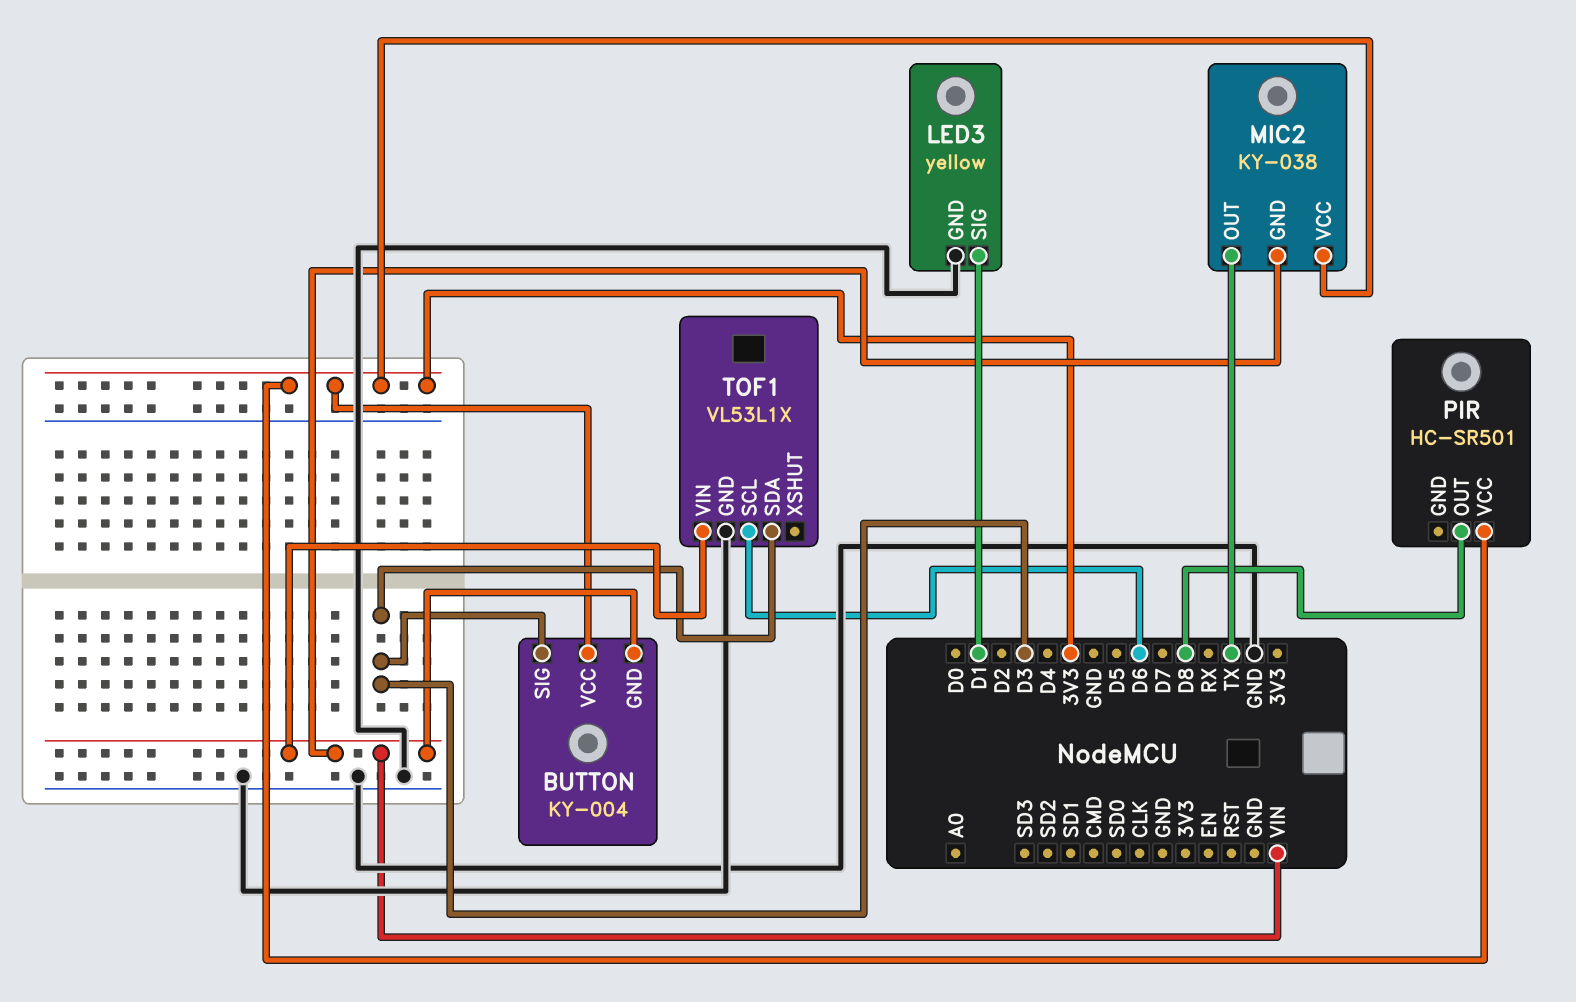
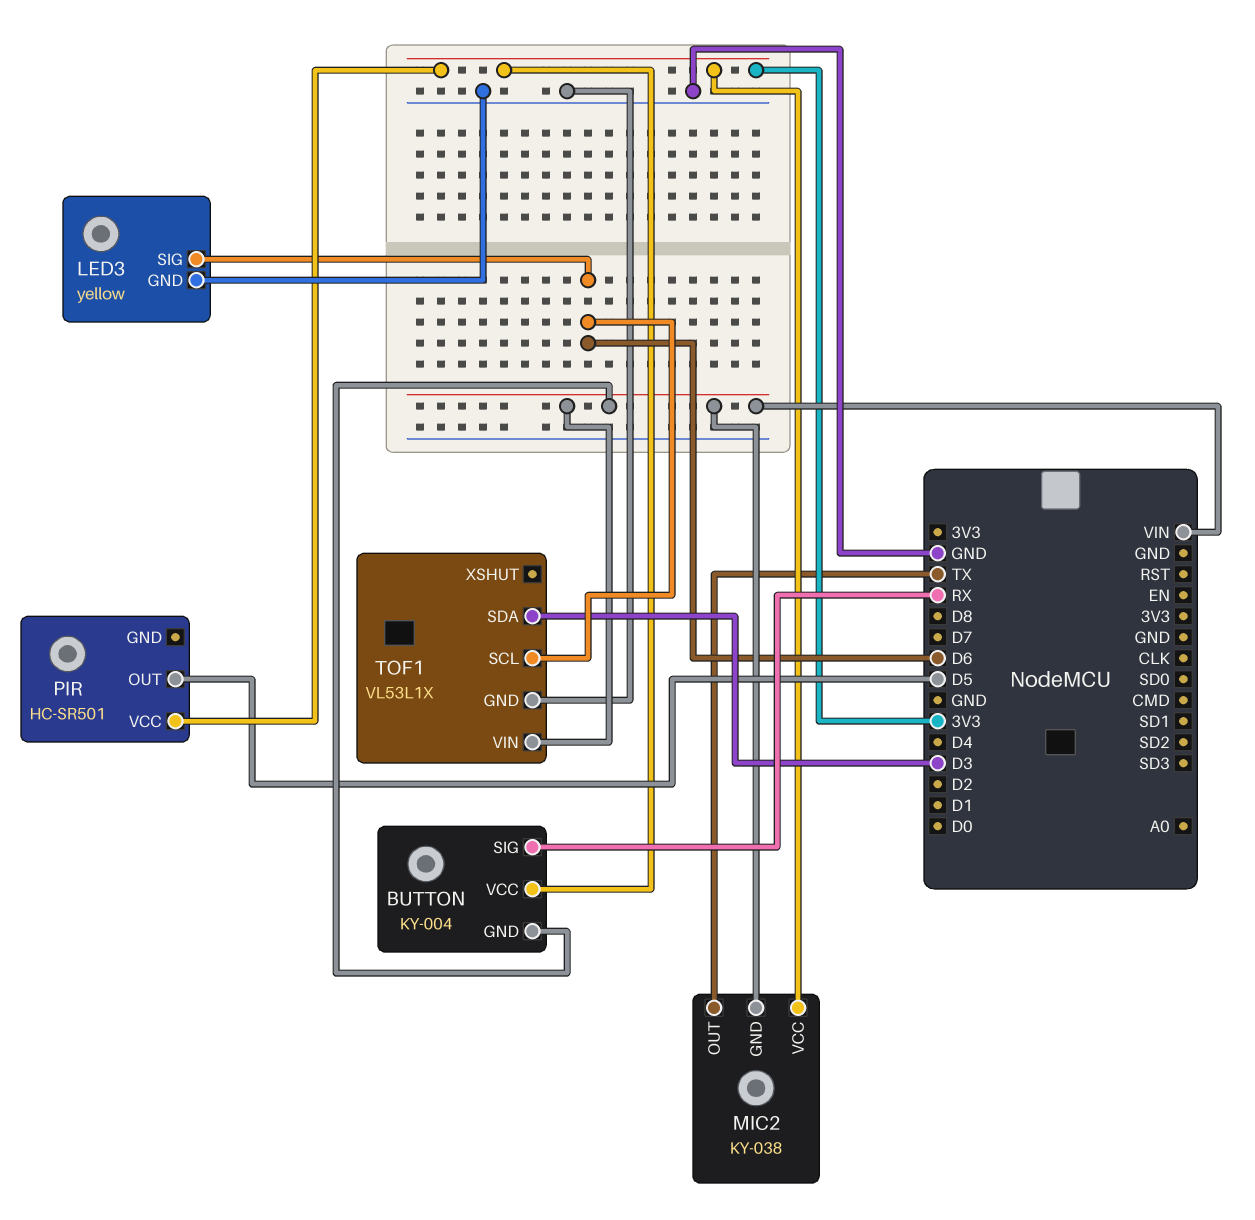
BUTTON pin SIG: D3 -> RX
LED3 pin SIG: D1 -> D6
PIR pin OUT: D8 -> D5

